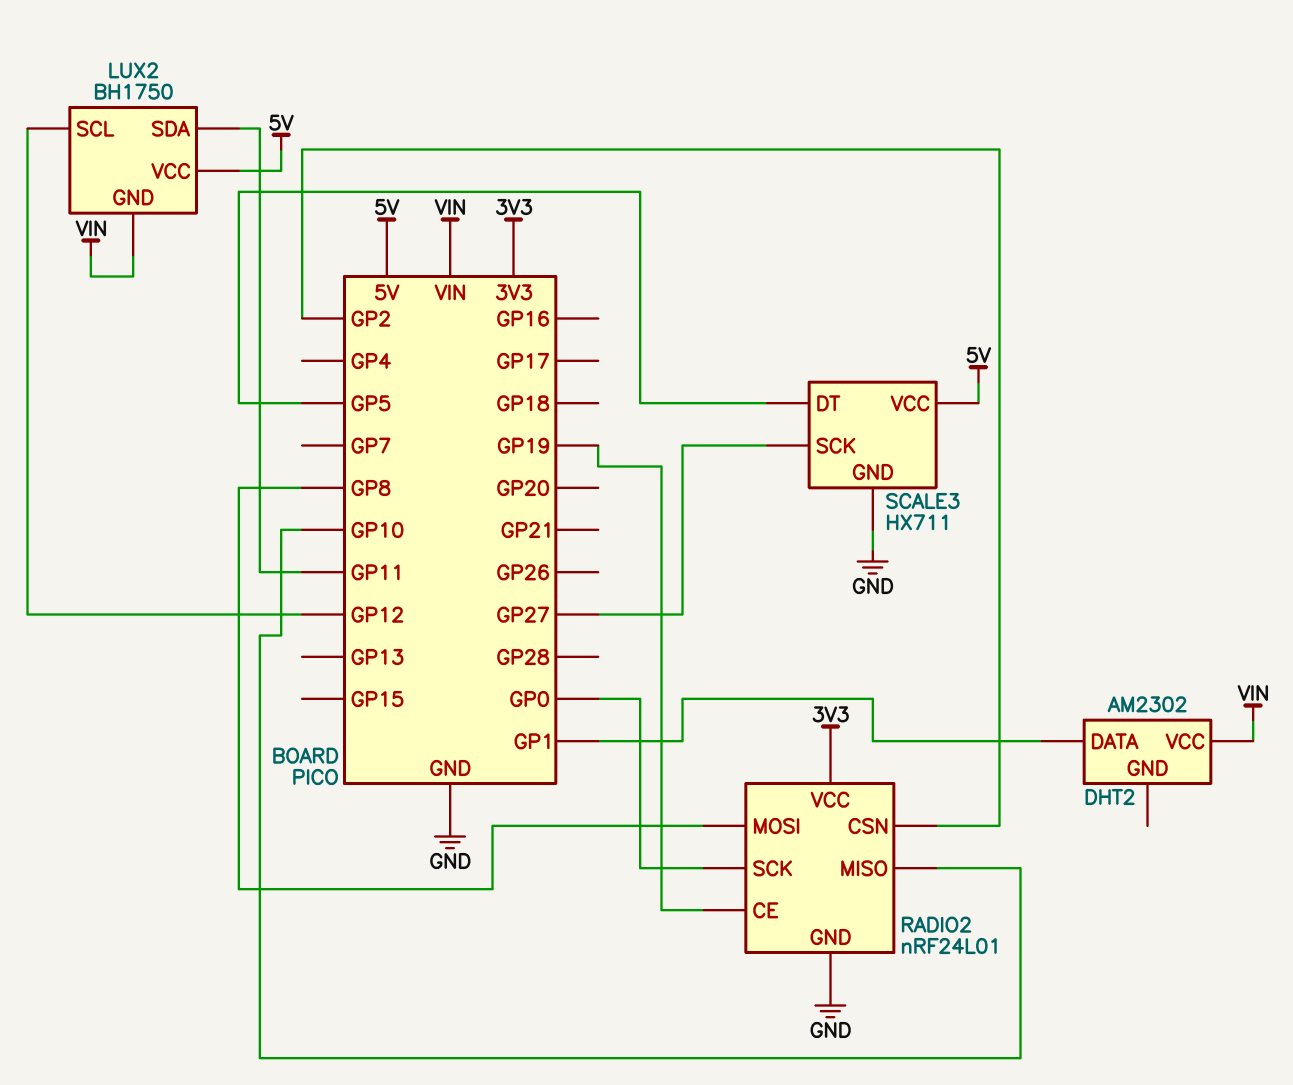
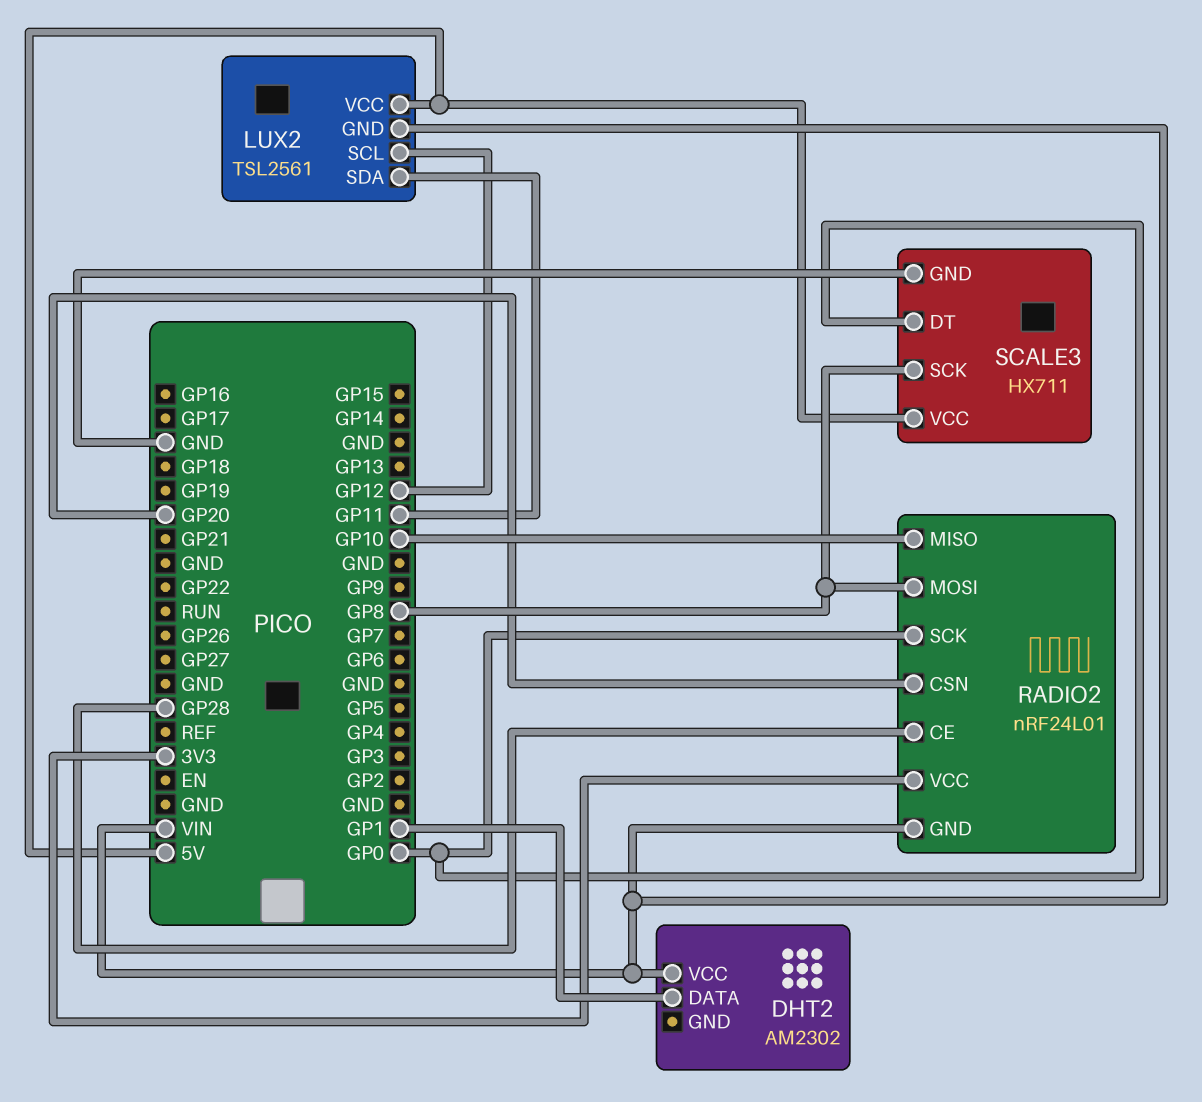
LUX2: BH1750 -> TSL2561
RADIO2 pin CE: GP19 -> GP28
RADIO2 pin CSN: GP2 -> GP20
RADIO2 pin GND: GND -> VIN
SCALE3 pin DT: GP5 -> GP0
SCALE3 pin SCK: GP27 -> GP8

